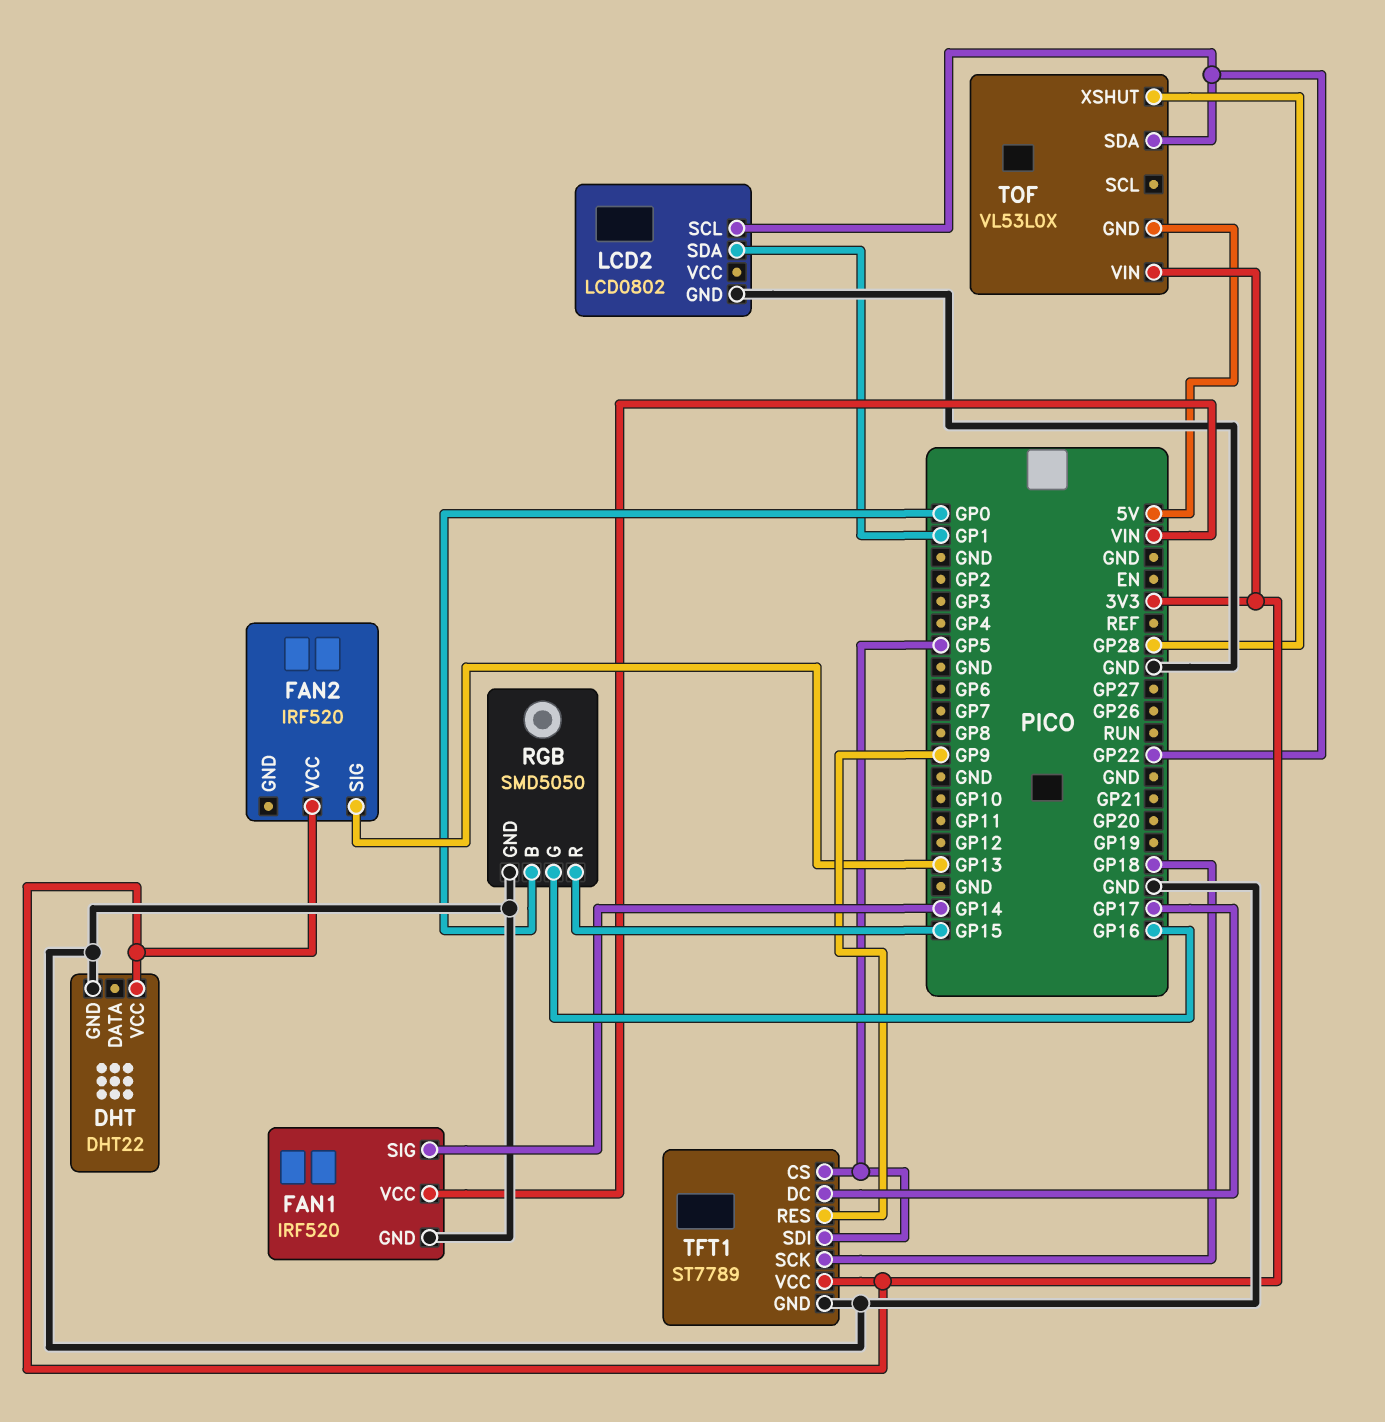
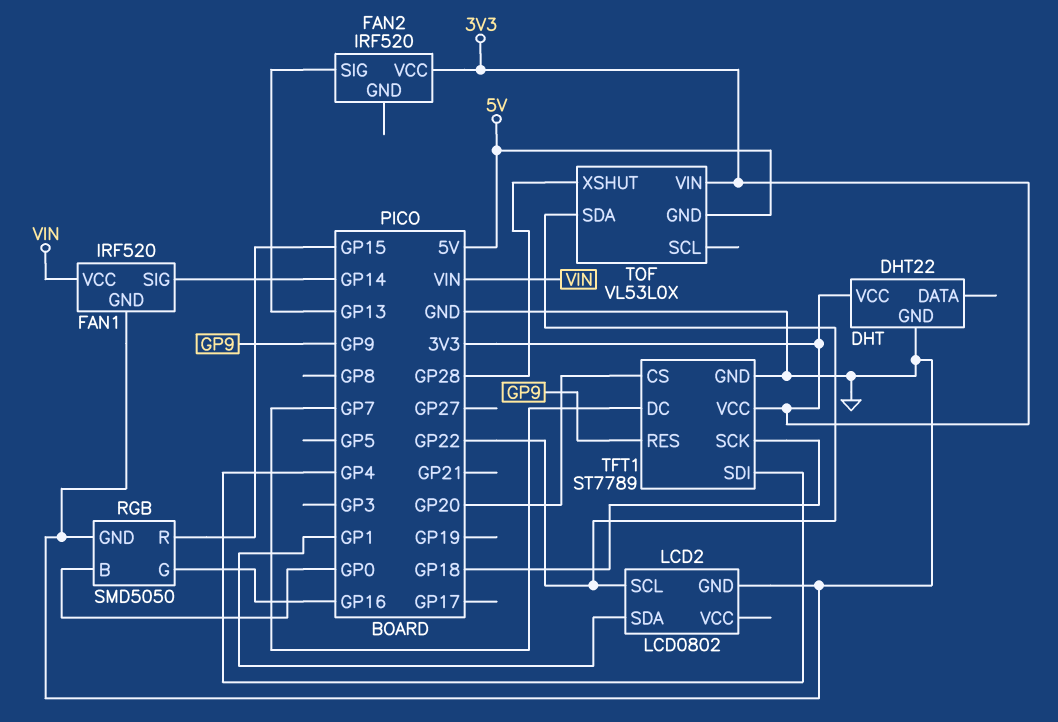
TFT1 pin CS: GP5 -> GP20
TFT1 pin DC: GP17 -> GP7
TFT1 pin SDI: GP5 -> GP4

